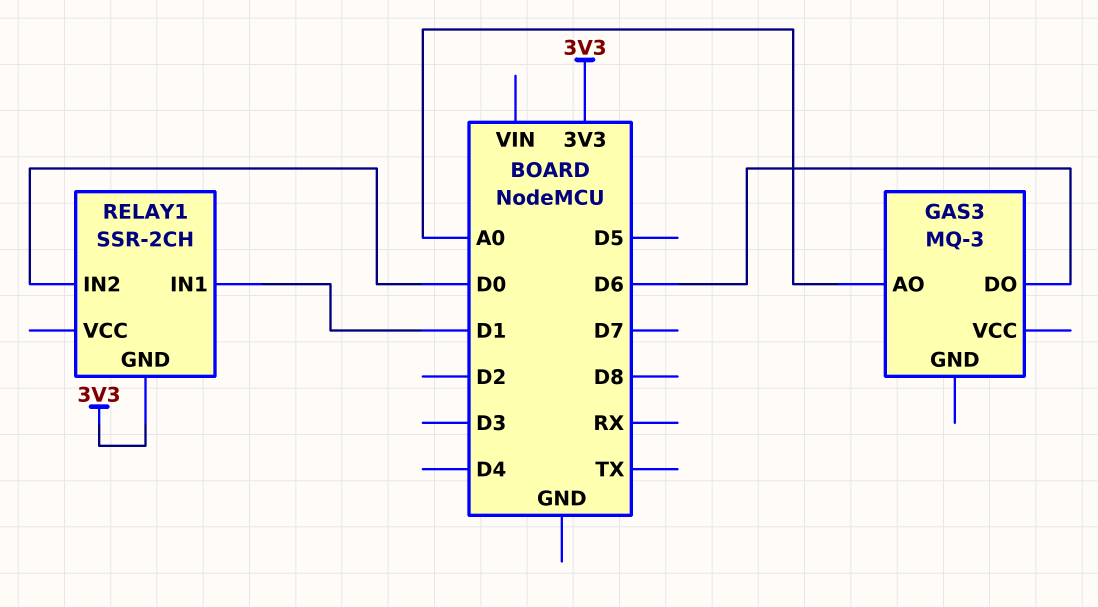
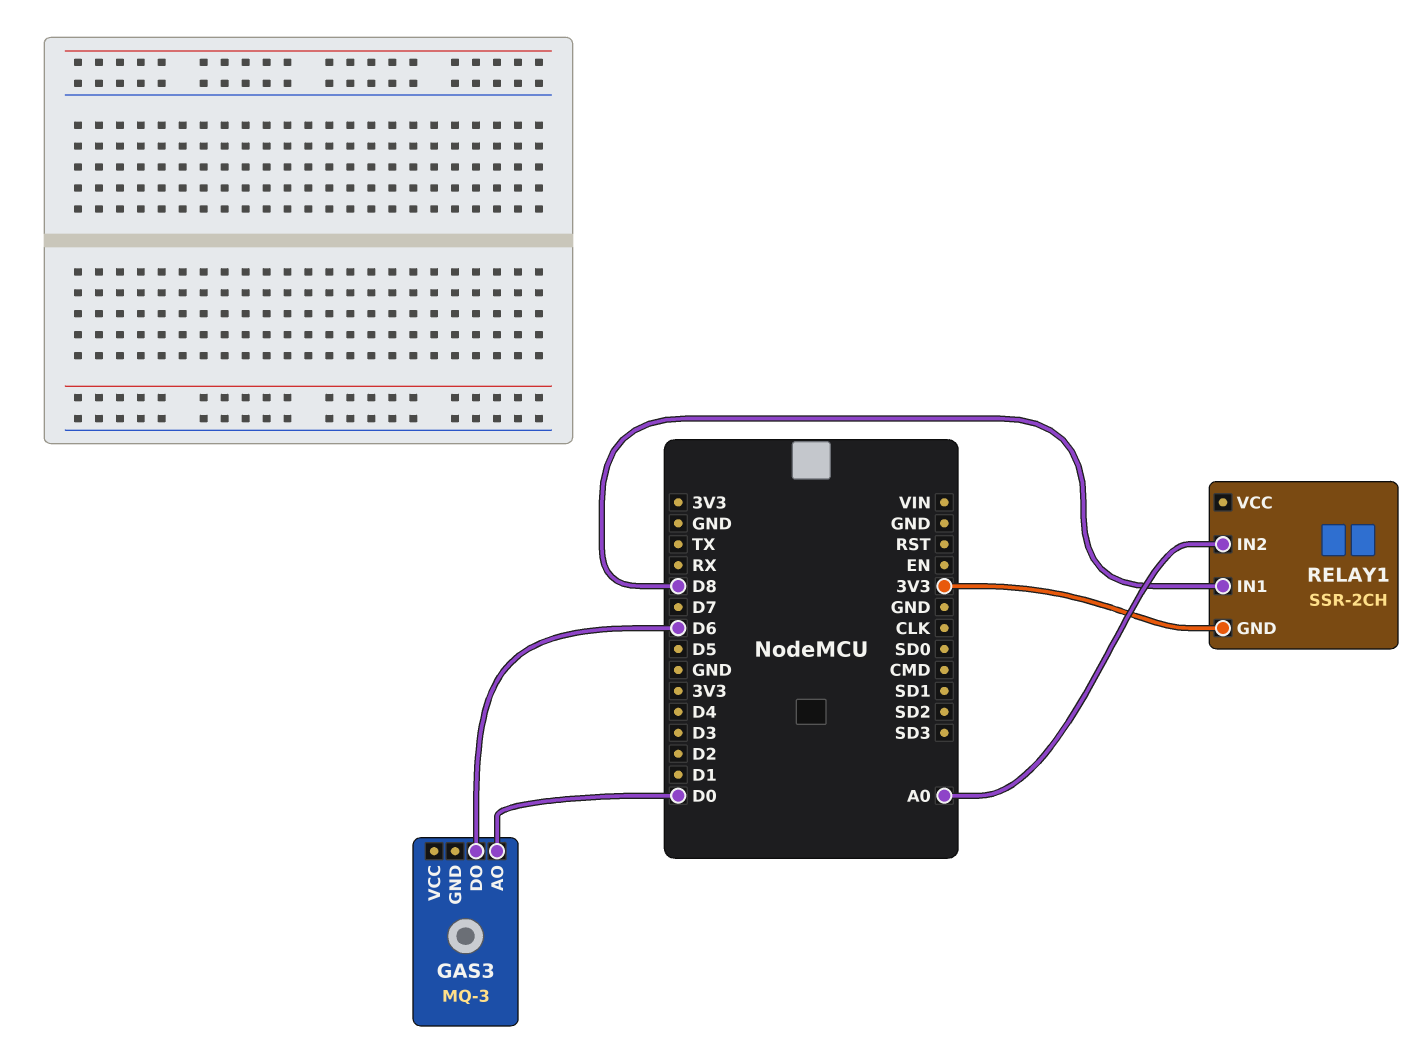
GAS3 pin AO: A0 -> D0
RELAY1 pin IN1: D1 -> D8
RELAY1 pin IN2: D0 -> A0

